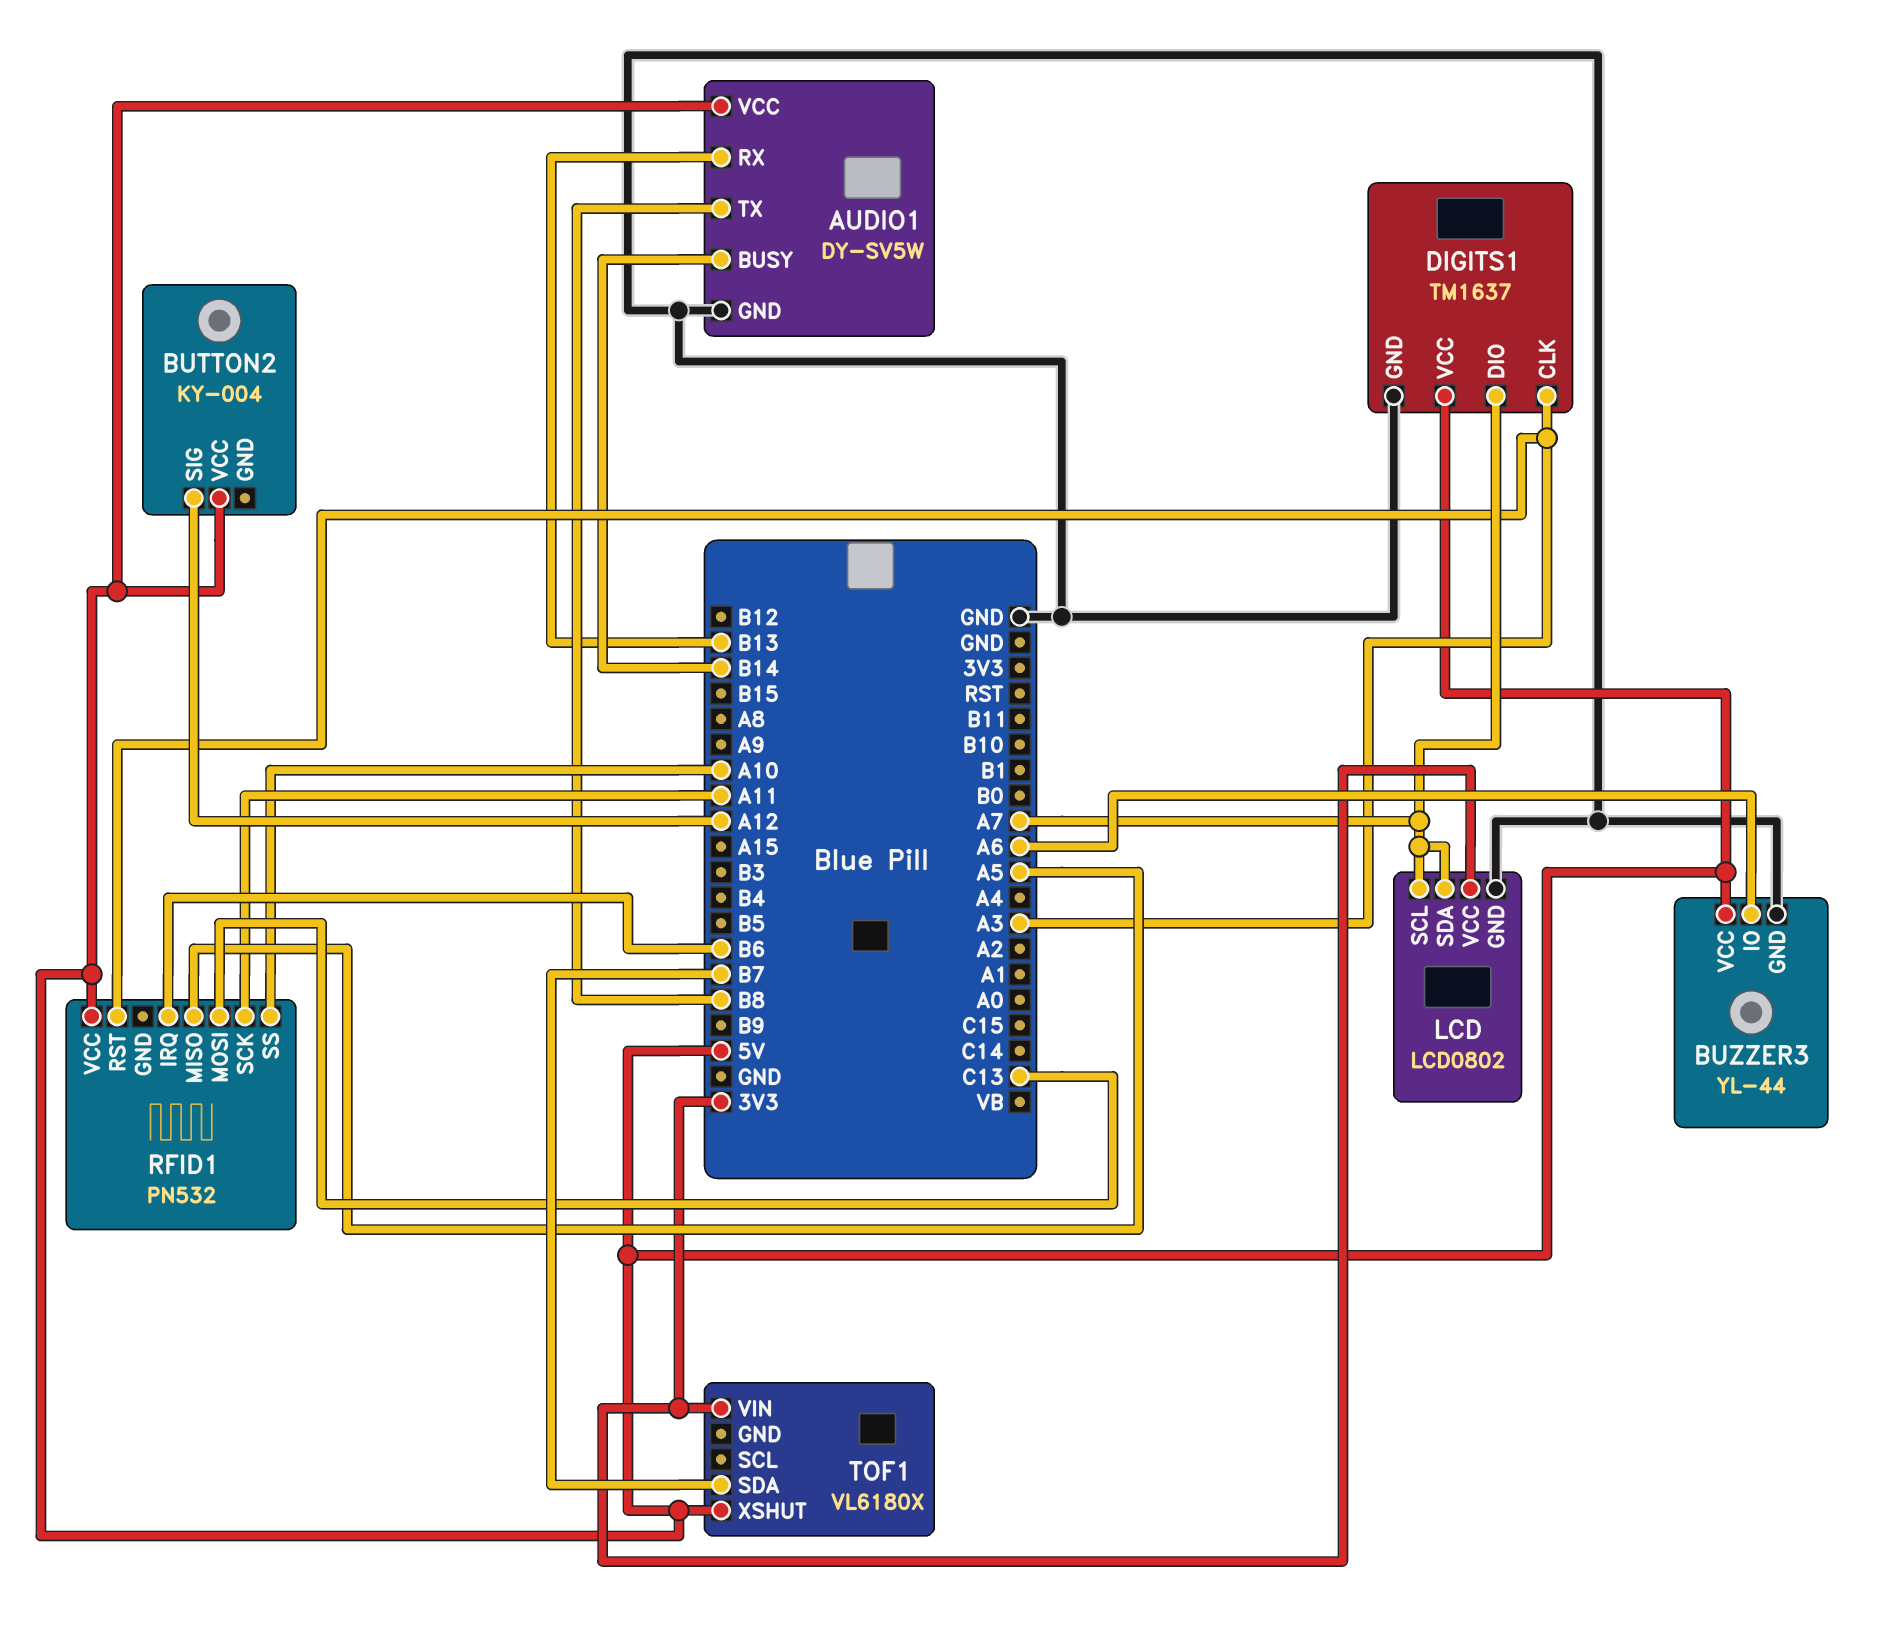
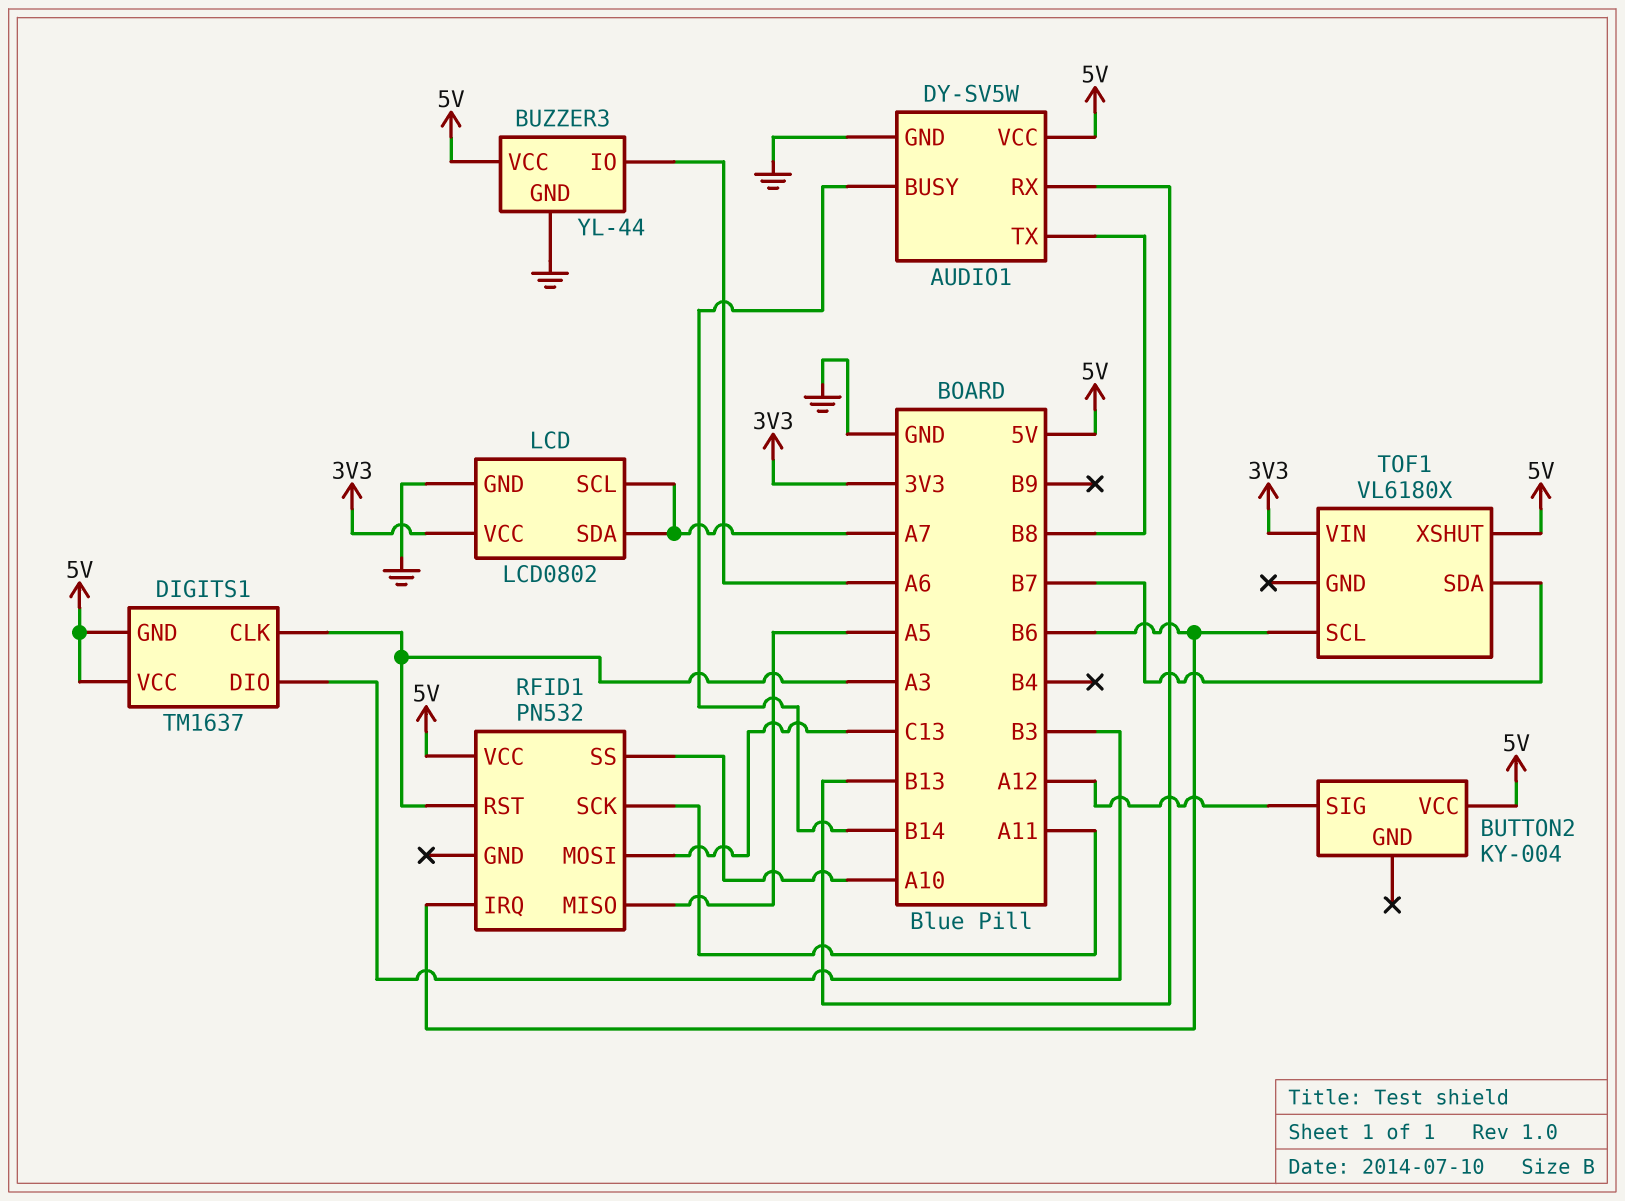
DIGITS1 pin DIO: A7 -> B3
DIGITS1 pin GND: GND -> 5V
TOF1 pin SCL: none -> B6

